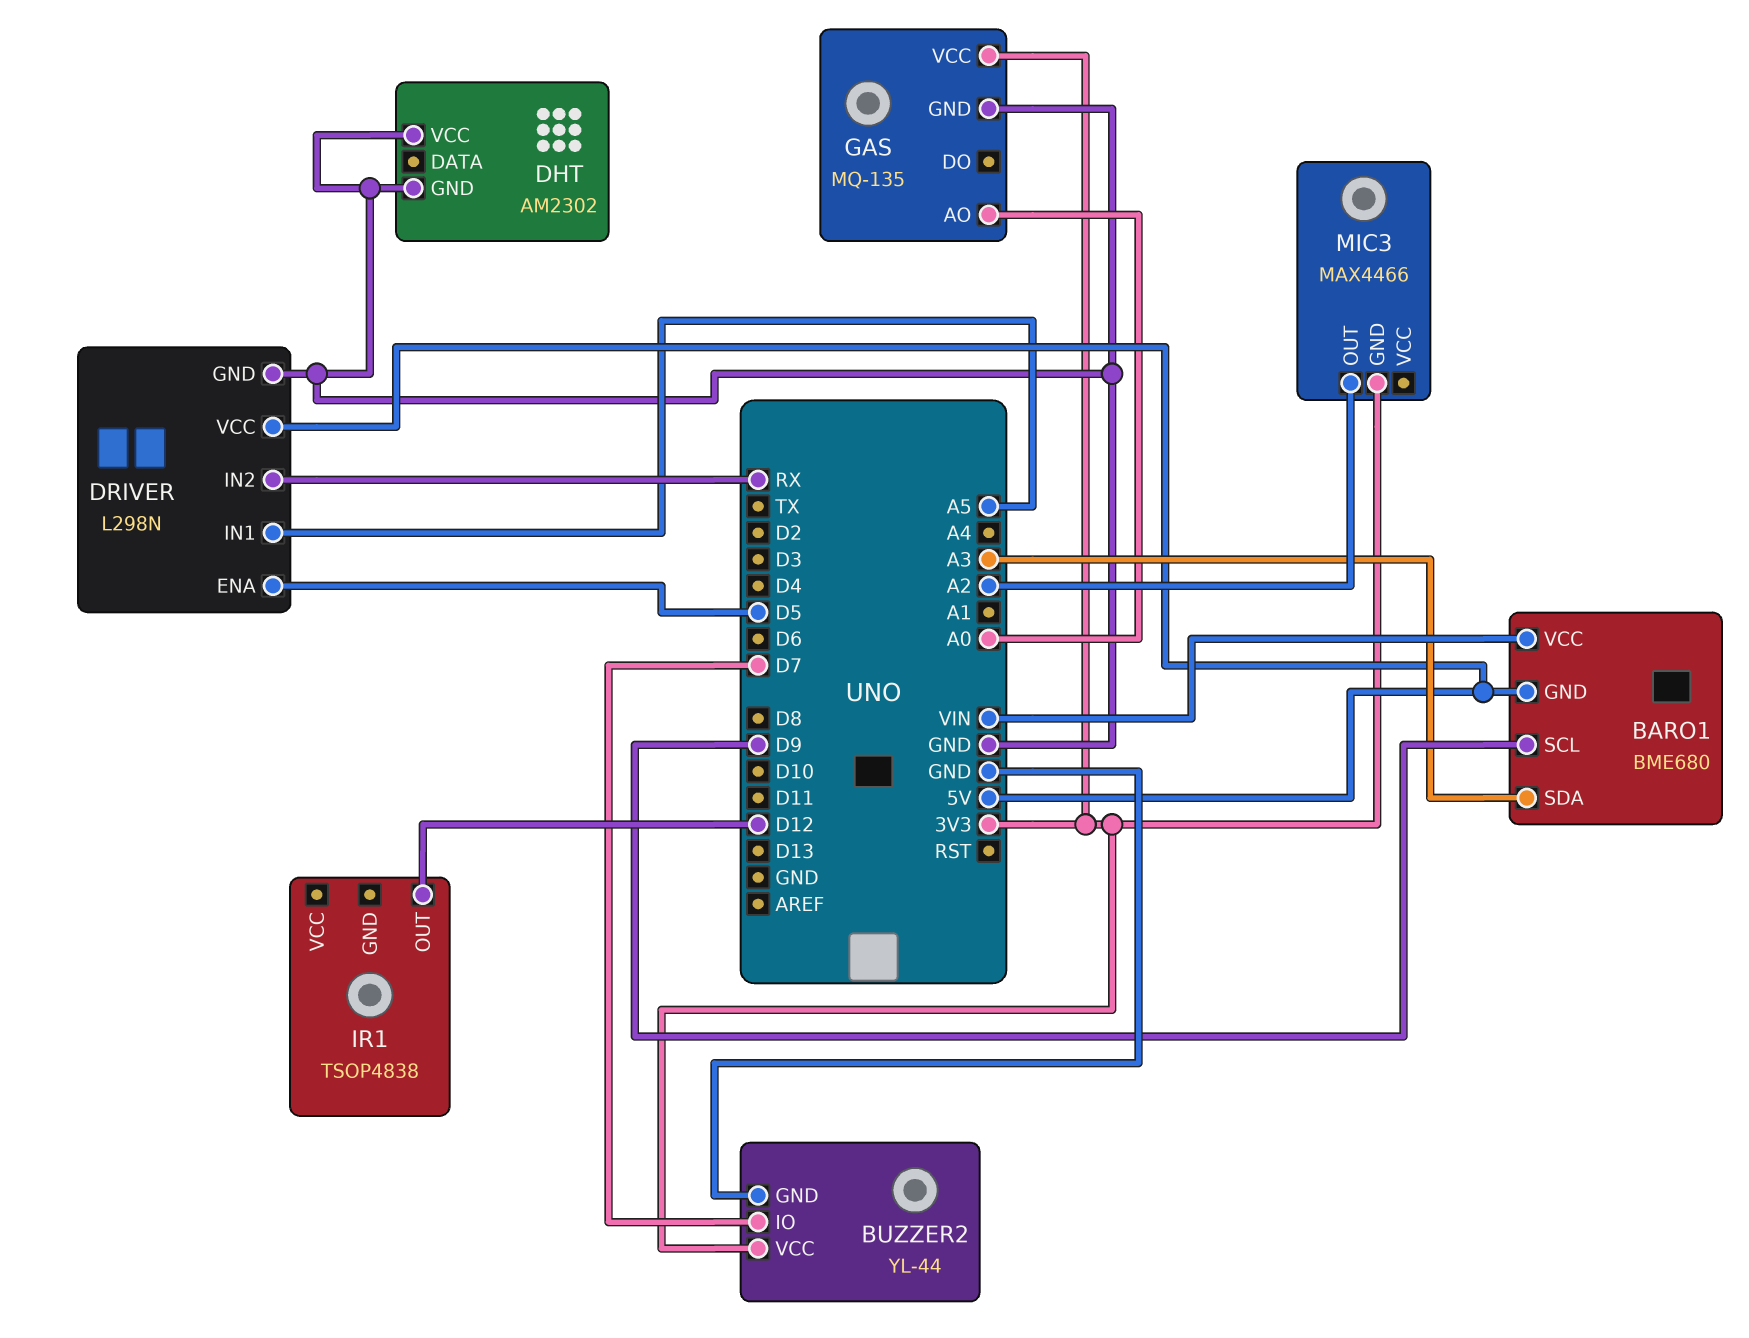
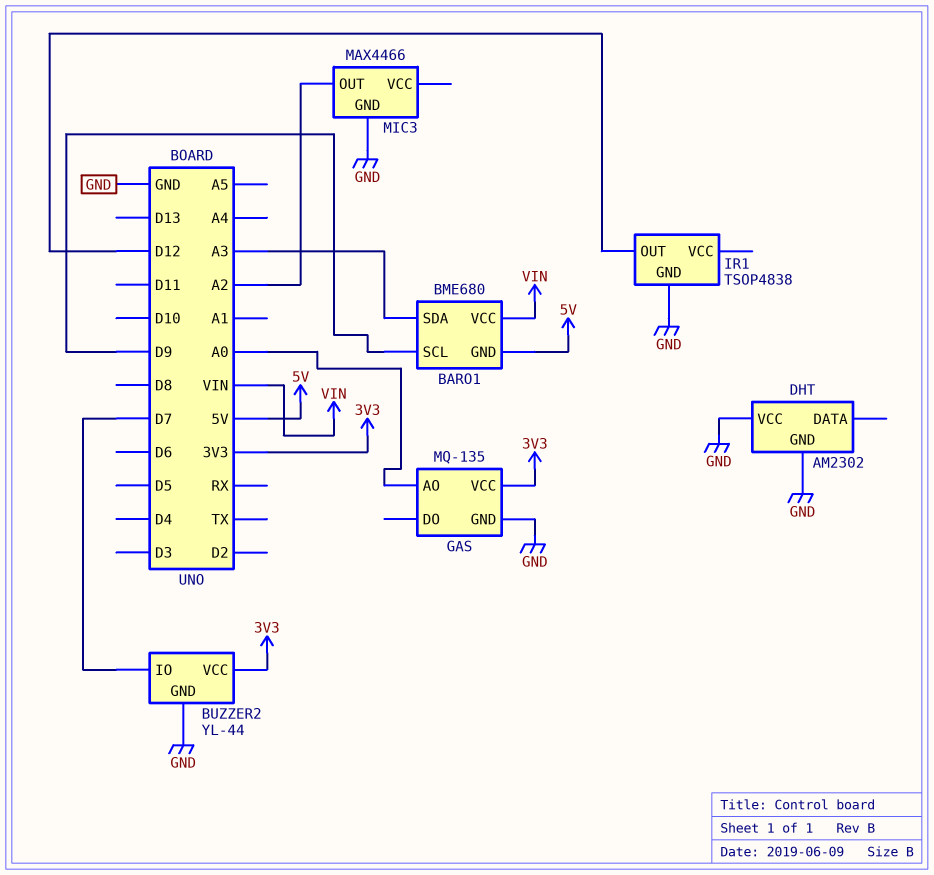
DRIVER: L298N -> none
DRIVER pin ENA: D5 -> none
DRIVER pin GND: GND -> none
DRIVER pin IN1: A5 -> none
DRIVER pin IN2: RX -> none
DRIVER pin VCC: 5V -> none
IR1 pin GND: none -> GND
MIC3 pin GND: 3V3 -> GND

